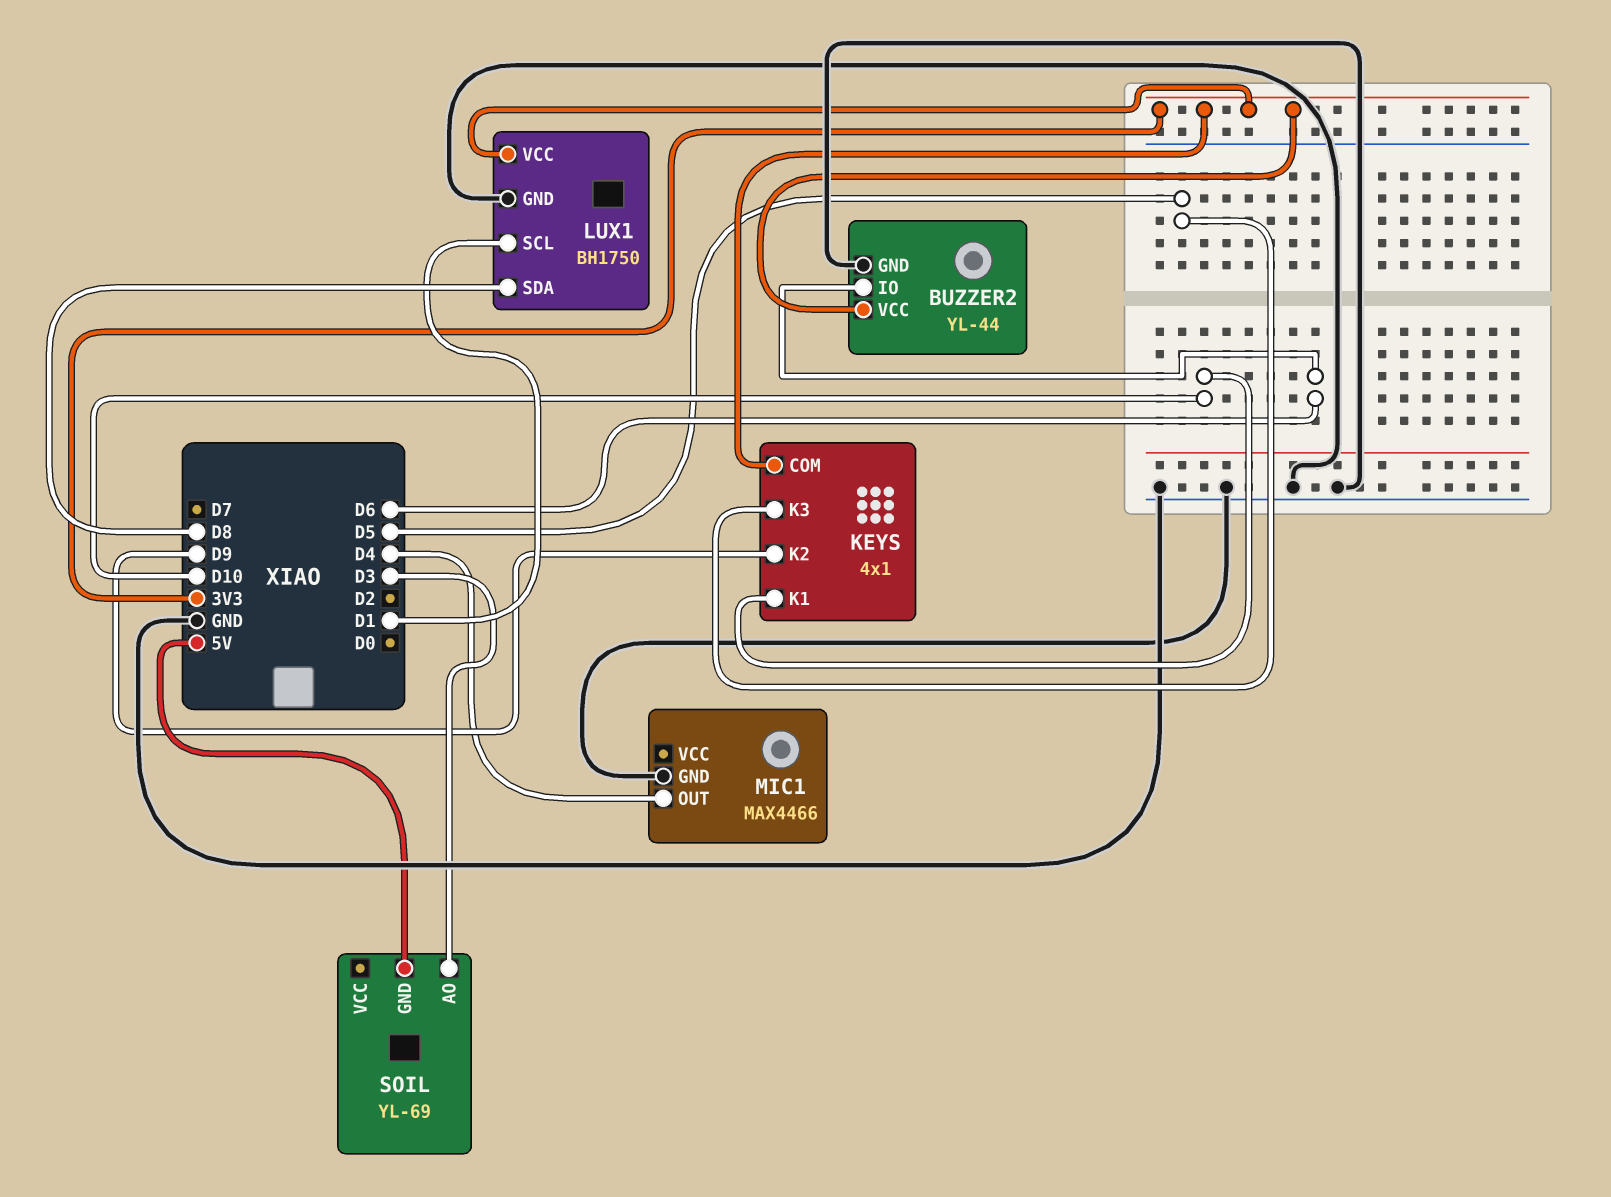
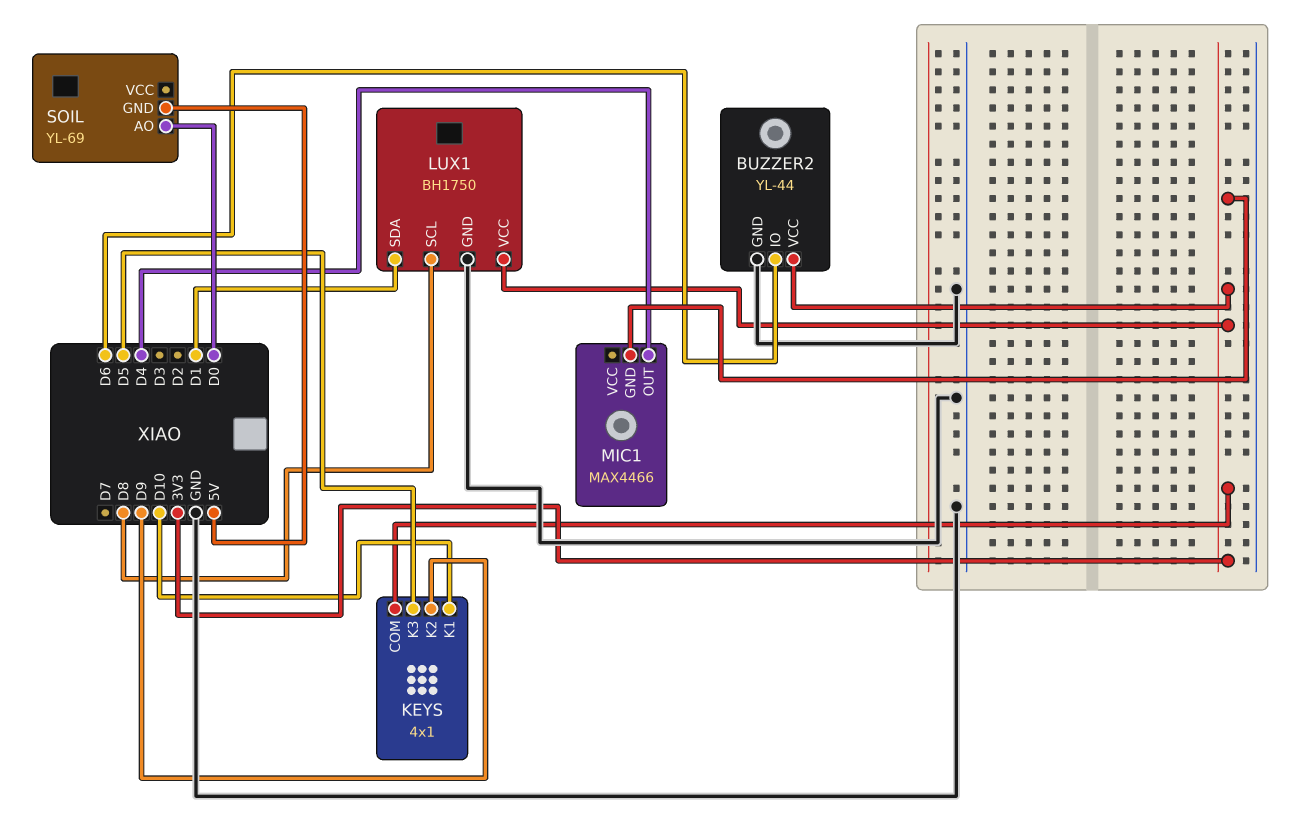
LUX1 pin SCL: D1 -> D8
LUX1 pin SDA: D8 -> D1
MIC1 pin GND: GND -> 3V3
SOIL pin AO: D3 -> D0

